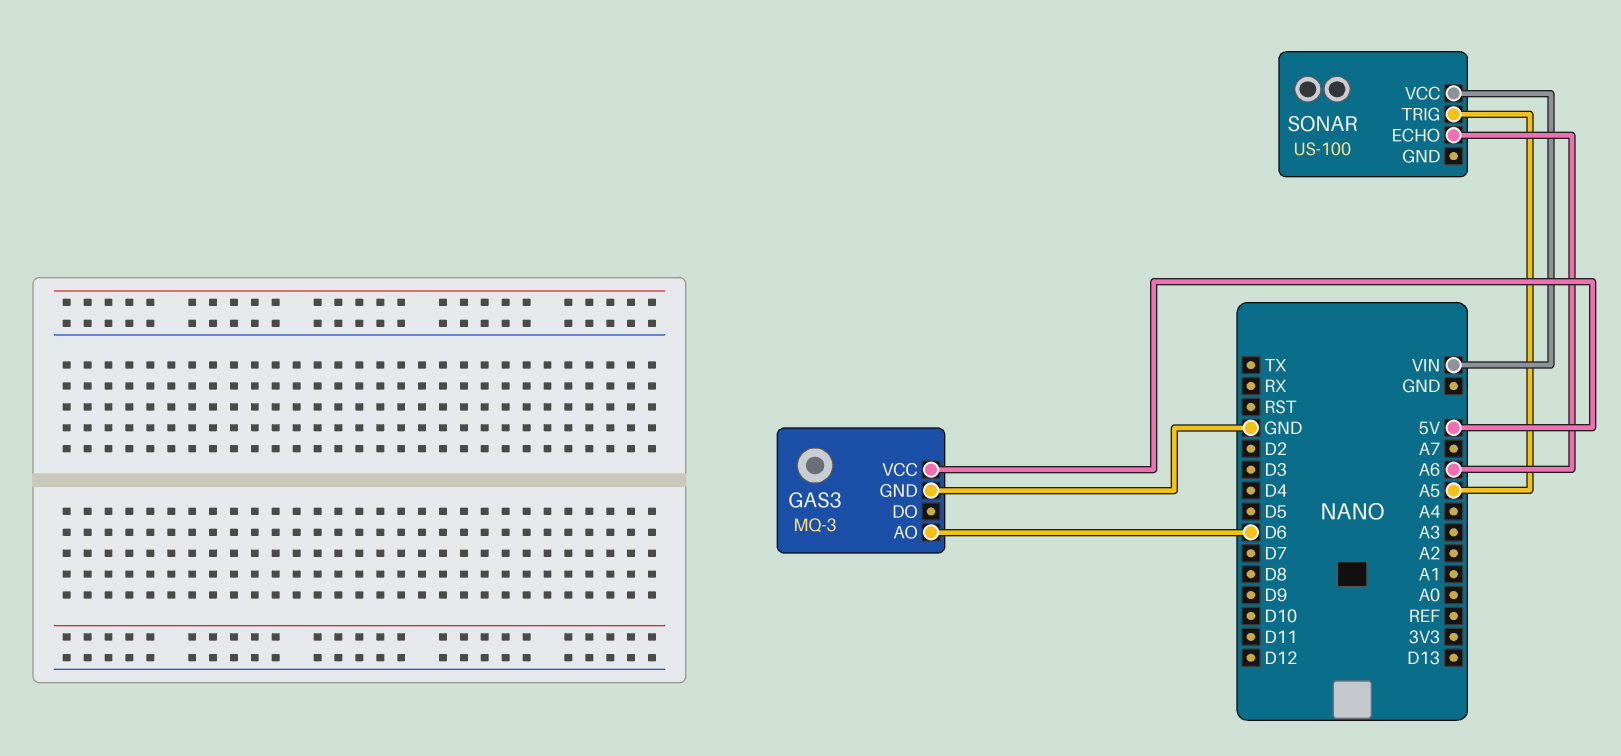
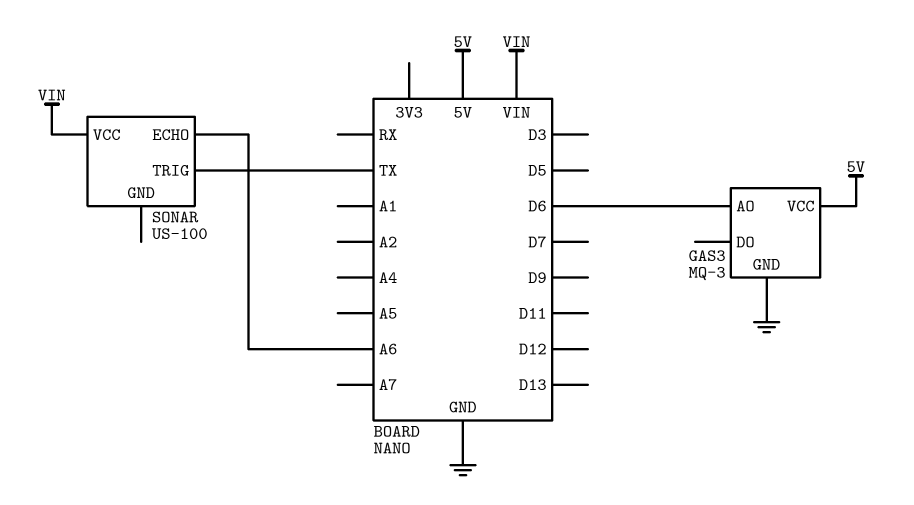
SONAR pin TRIG: A5 -> TX

